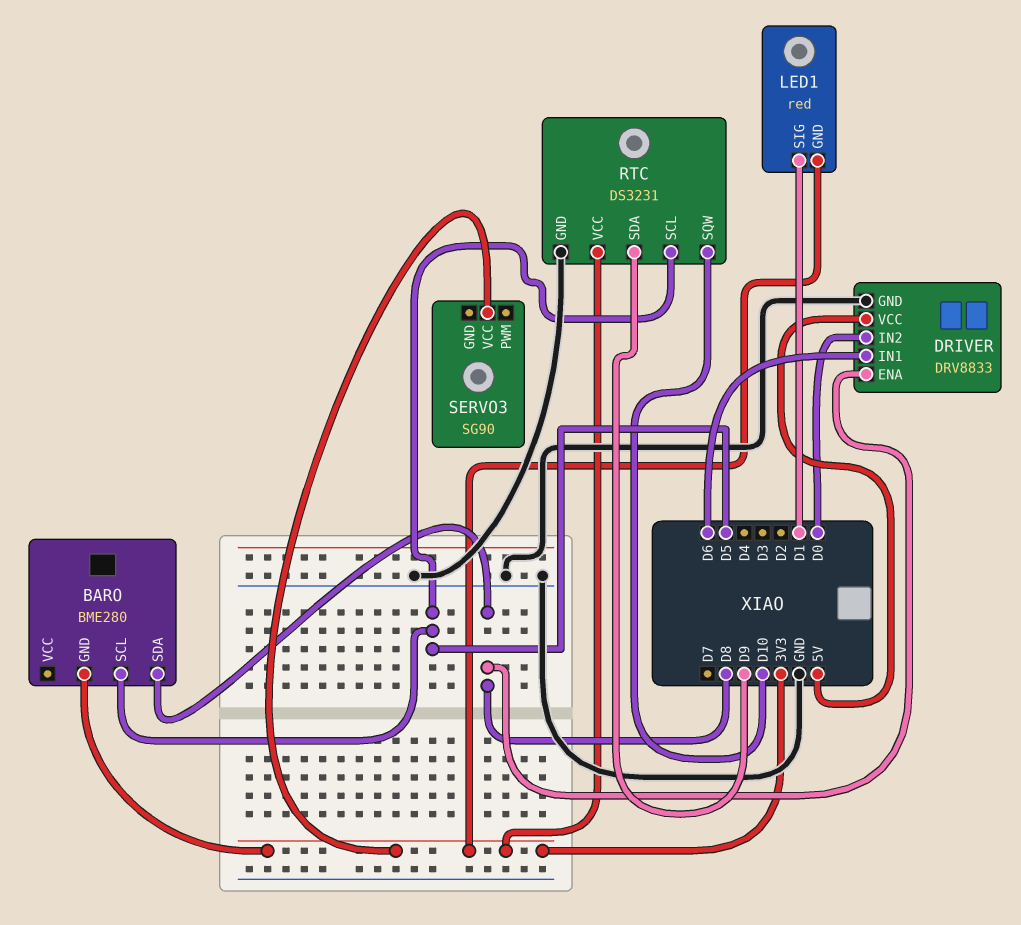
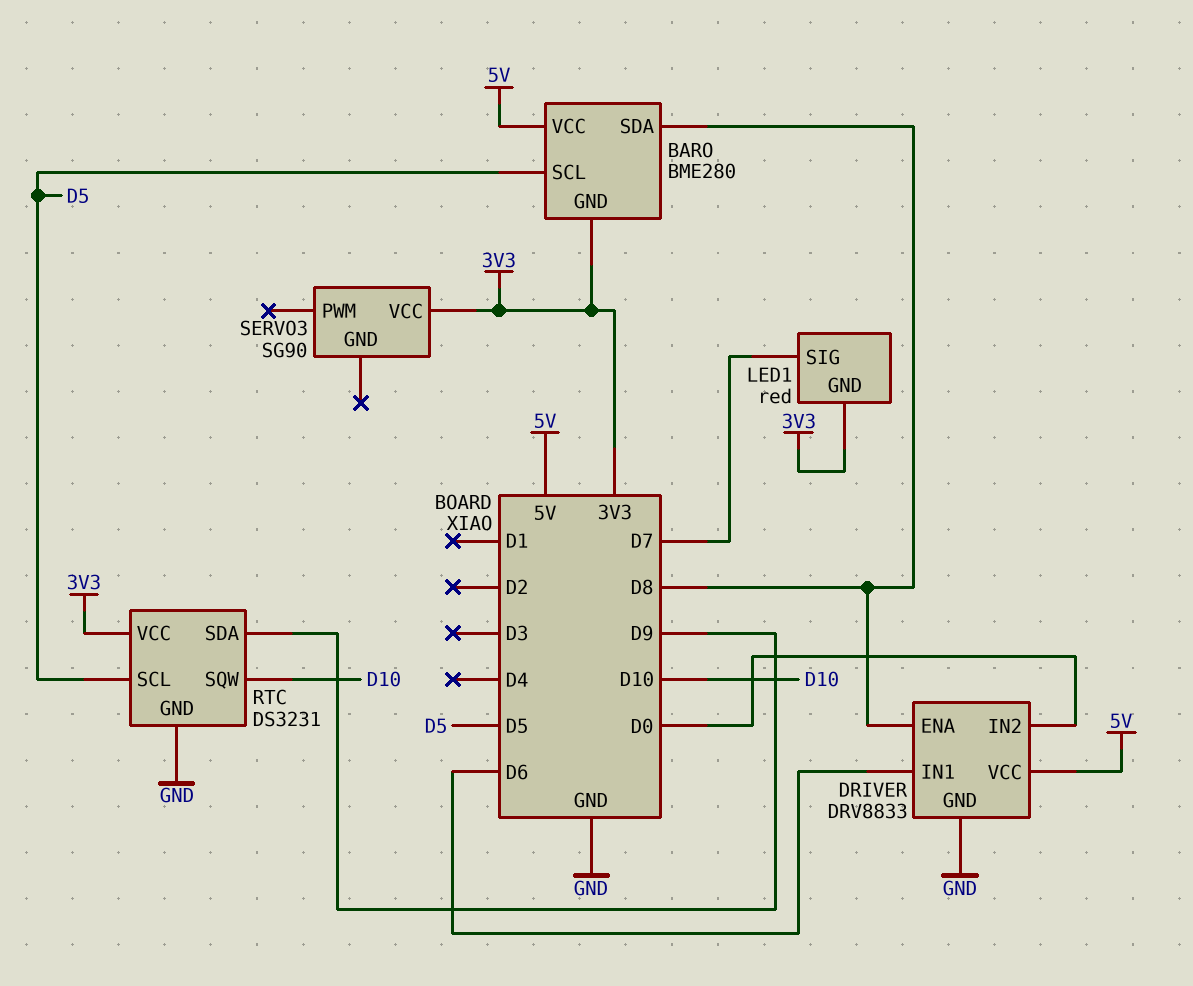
BARO pin VCC: none -> 5V
LED1 pin SIG: D1 -> D7

